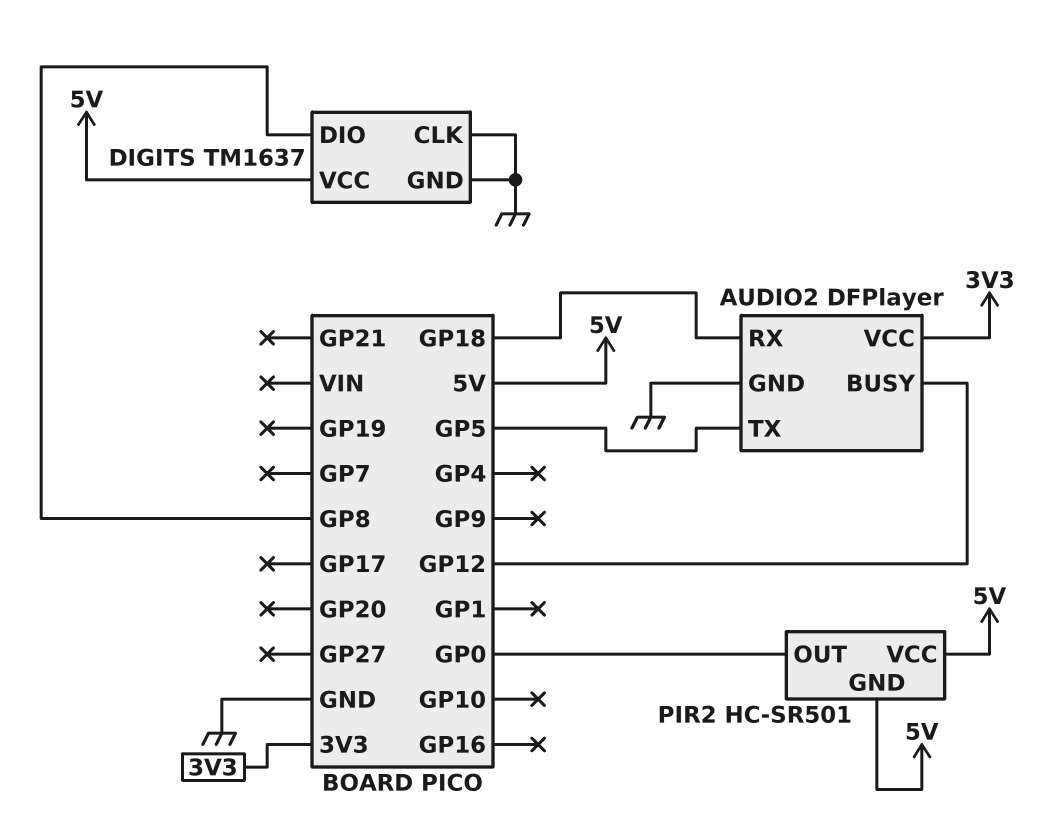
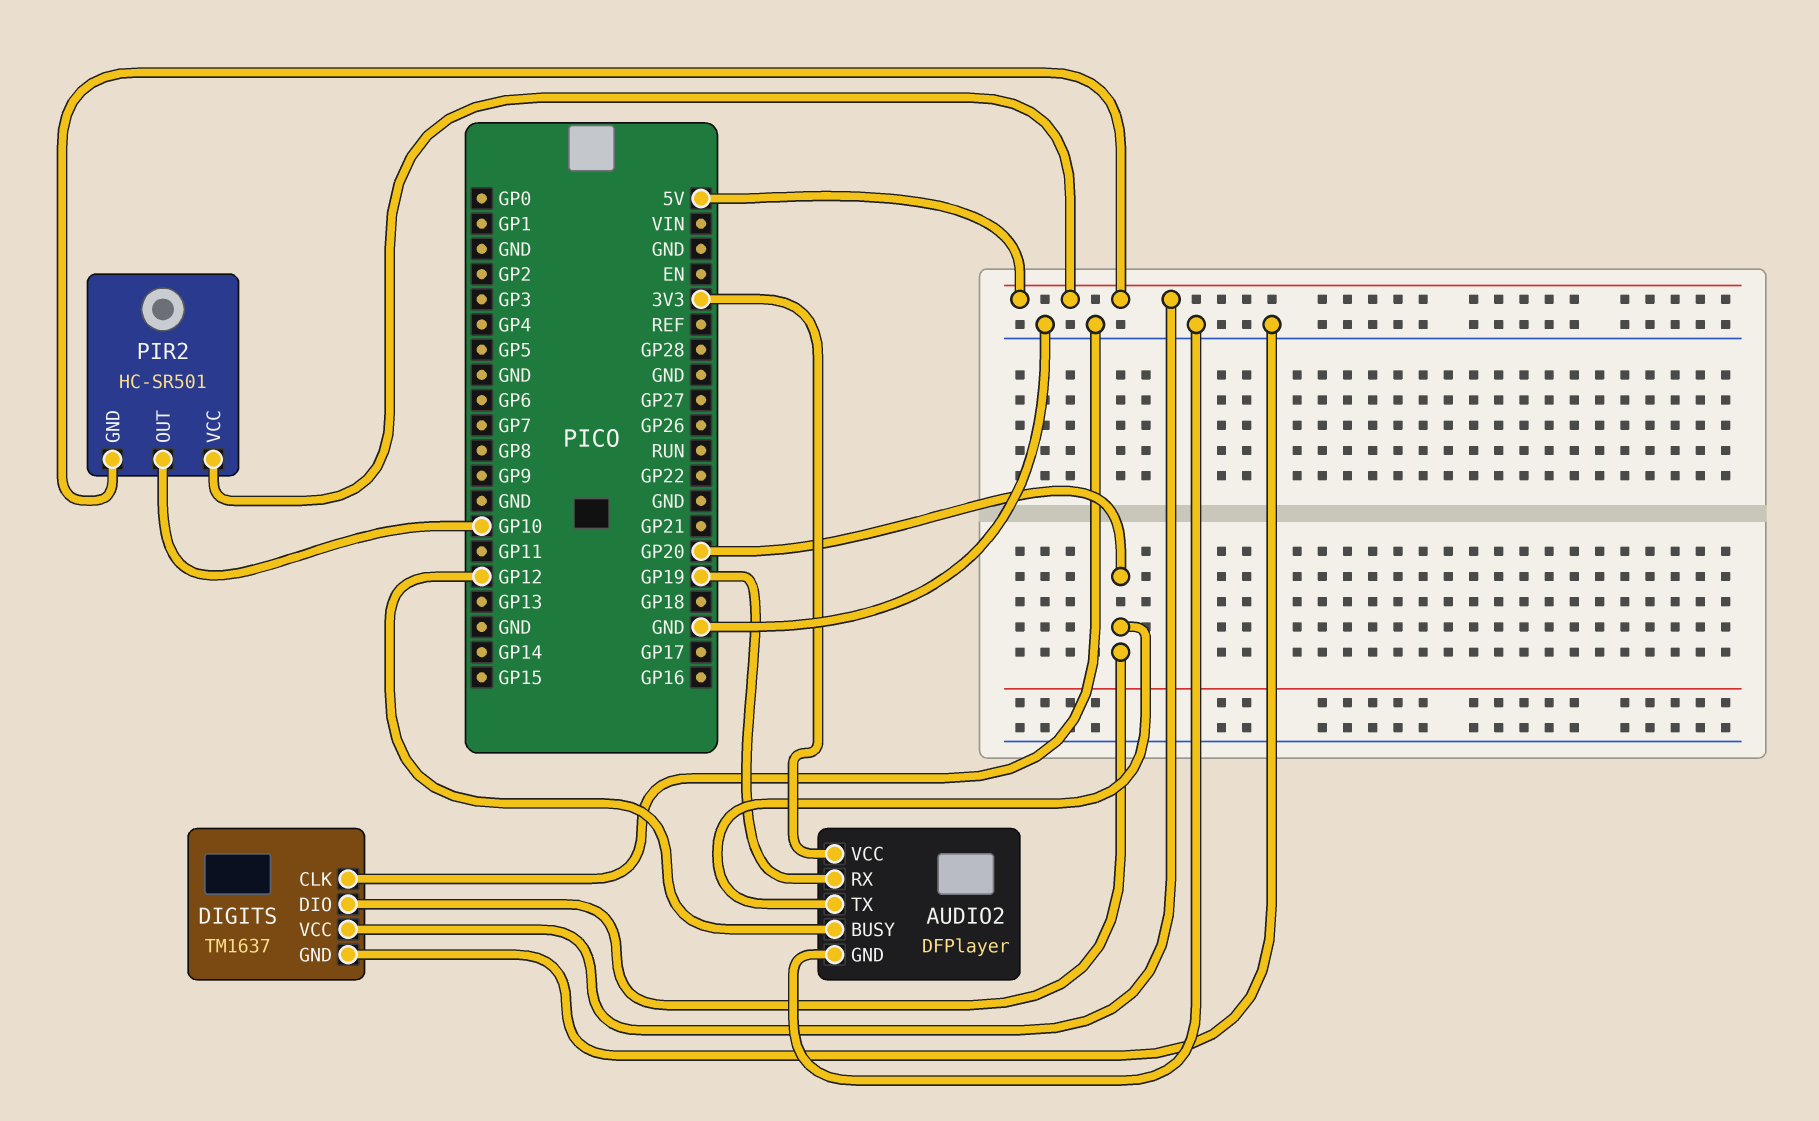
AUDIO2 pin RX: GP18 -> GP19
AUDIO2 pin TX: GP5 -> GP20
DIGITS pin DIO: GP8 -> GP20
PIR2 pin OUT: GP0 -> GP10

